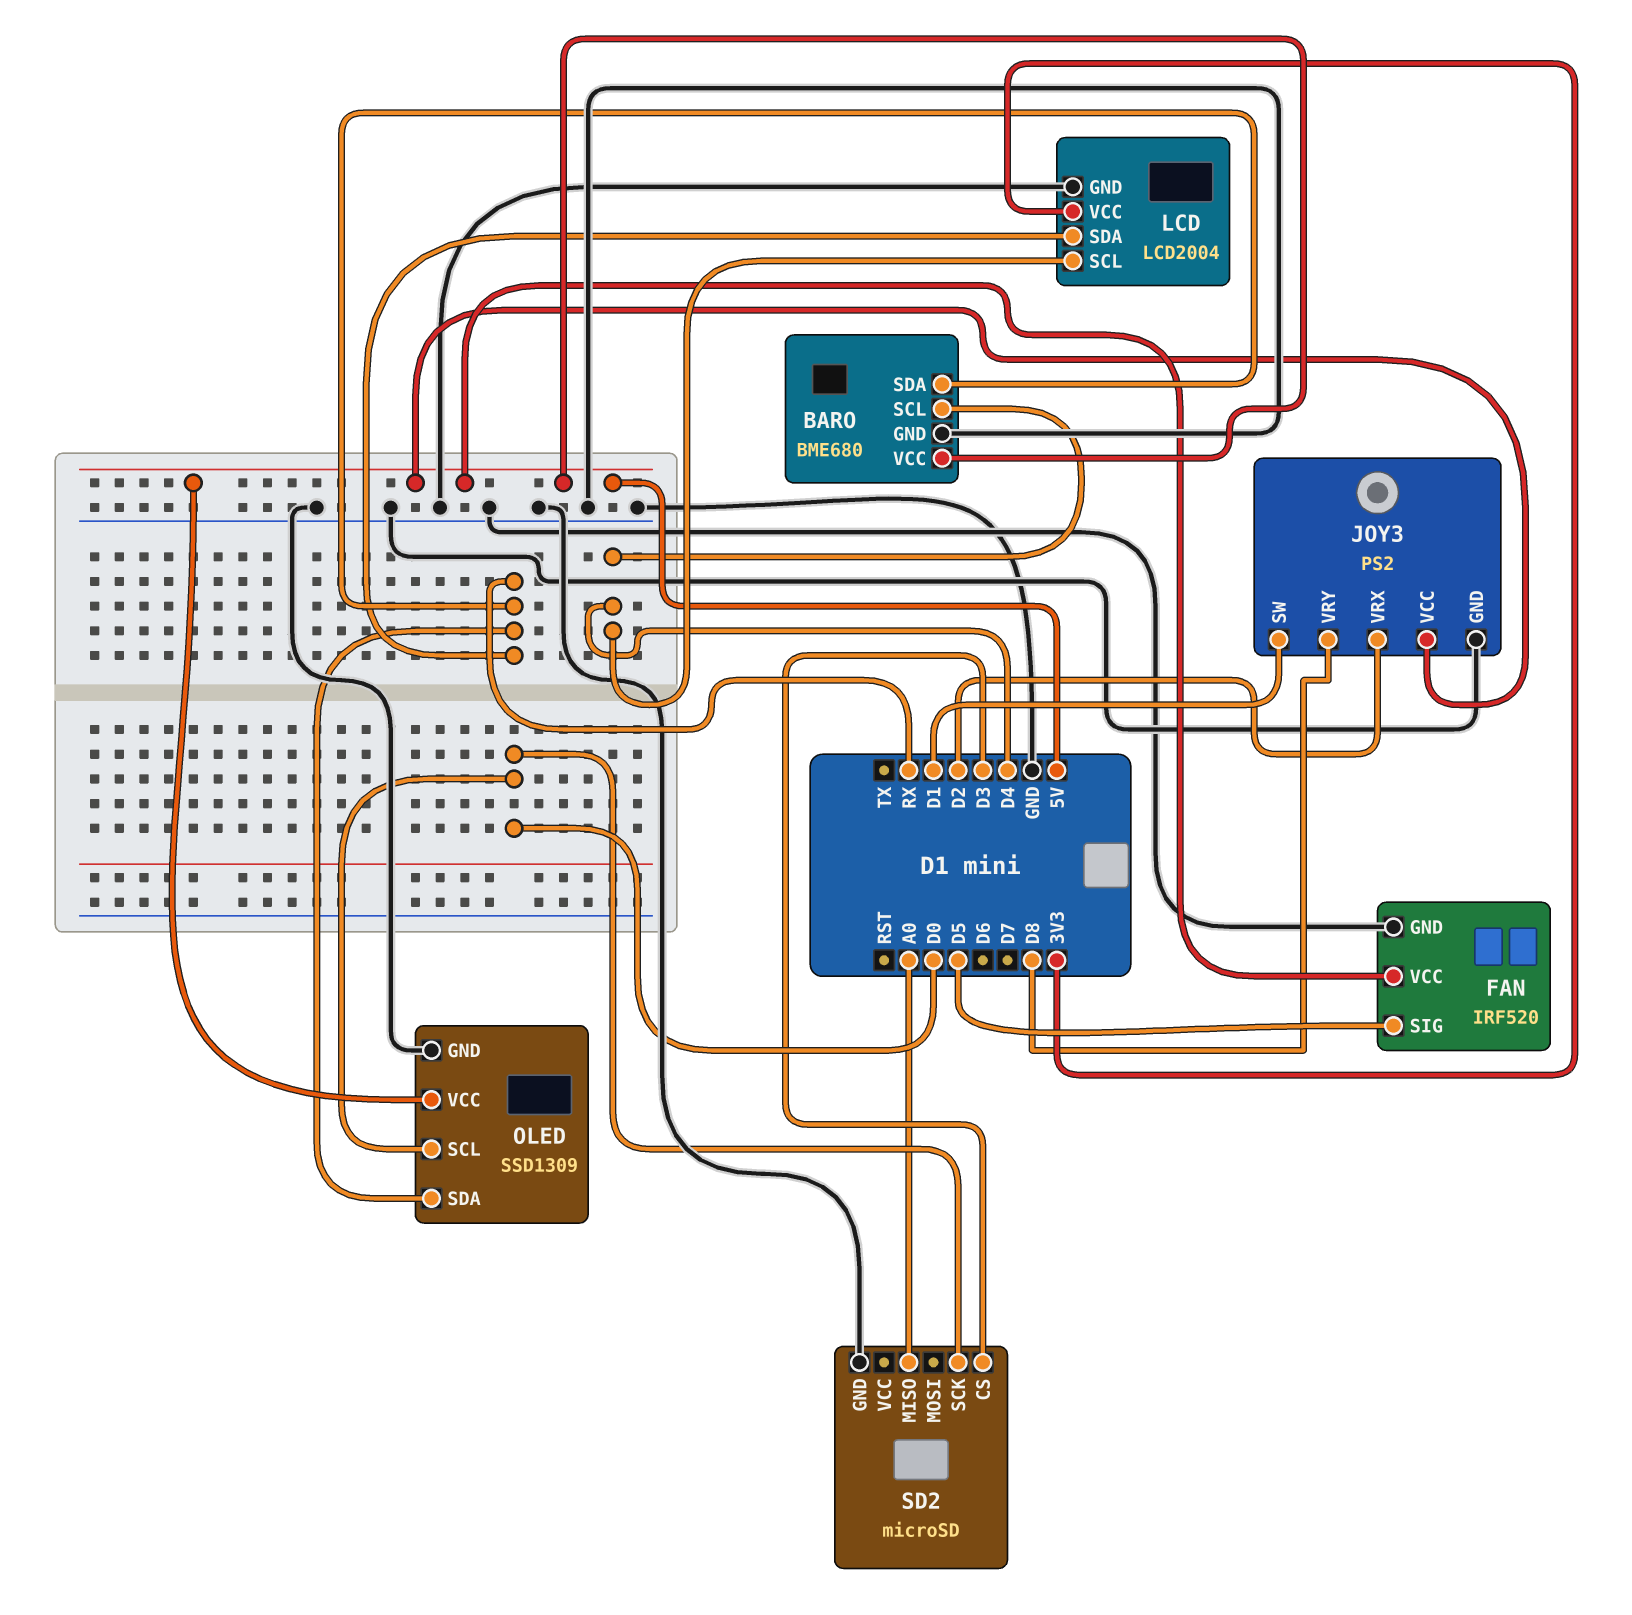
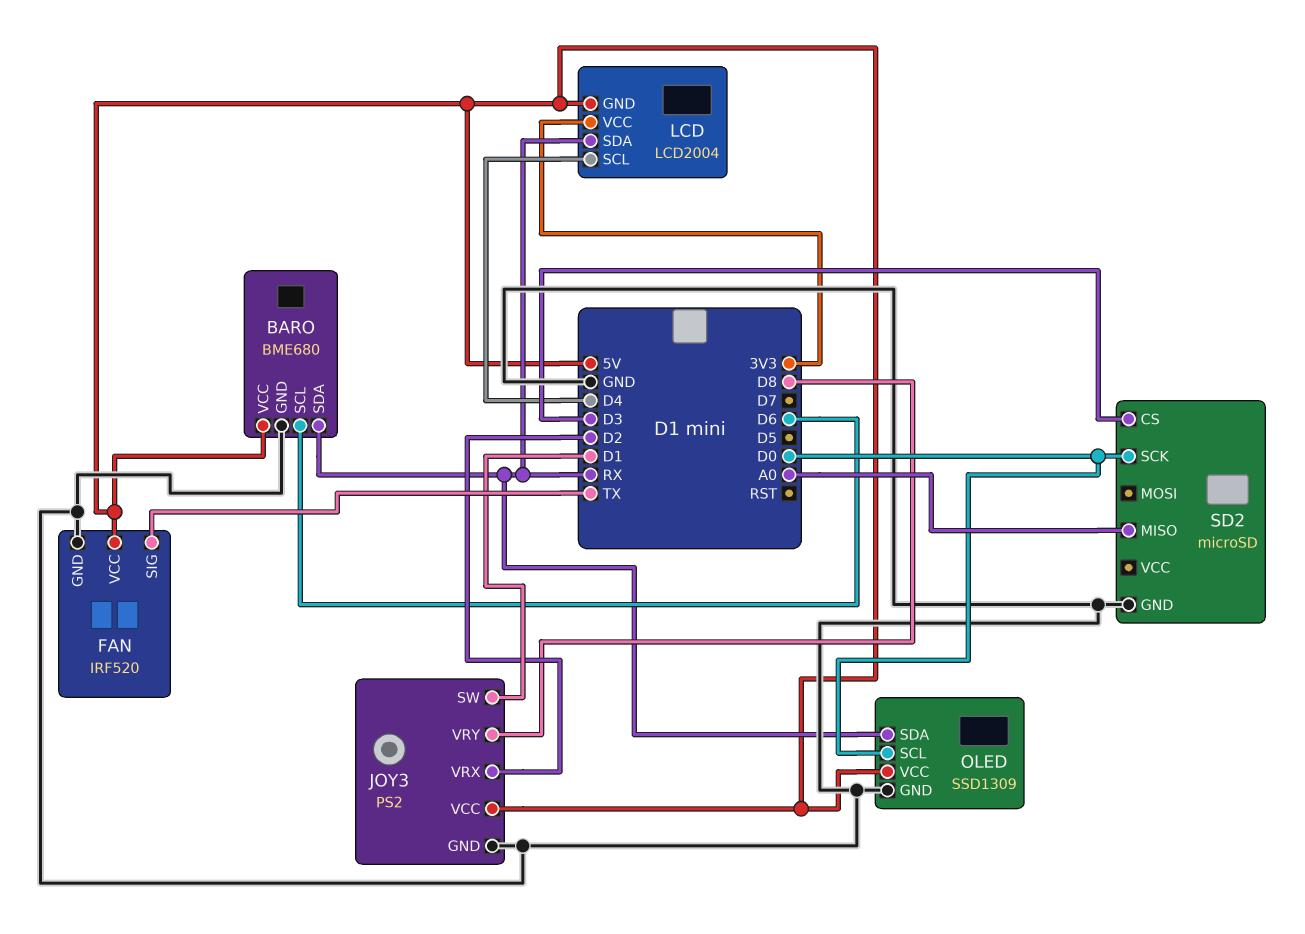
BARO pin SCL: D4 -> D6
FAN pin SIG: D5 -> TX
LCD pin GND: GND -> 5V

